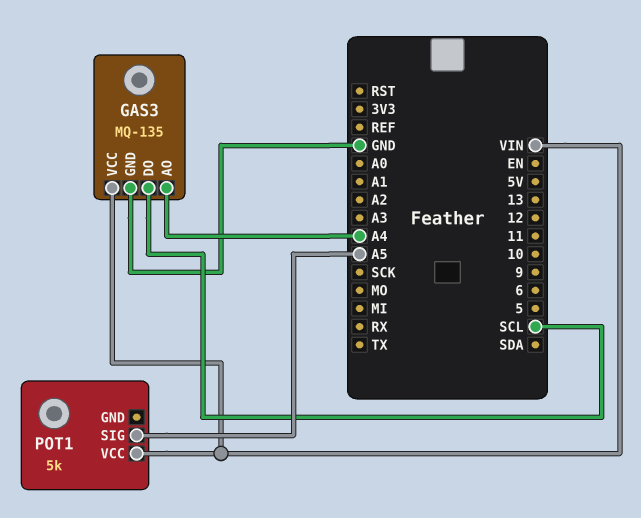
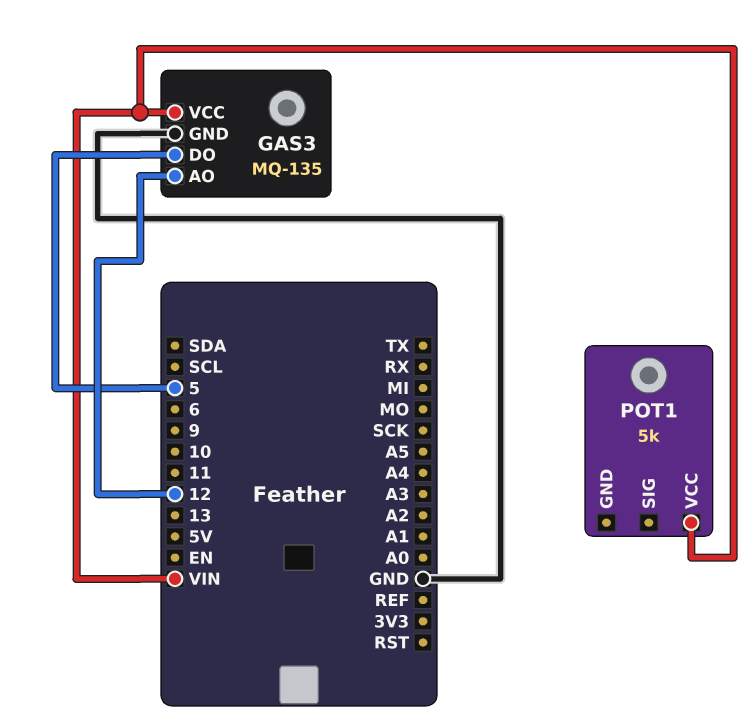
GAS3 pin AO: A4 -> 12
GAS3 pin DO: SCL -> 5
POT1 pin SIG: A5 -> none

